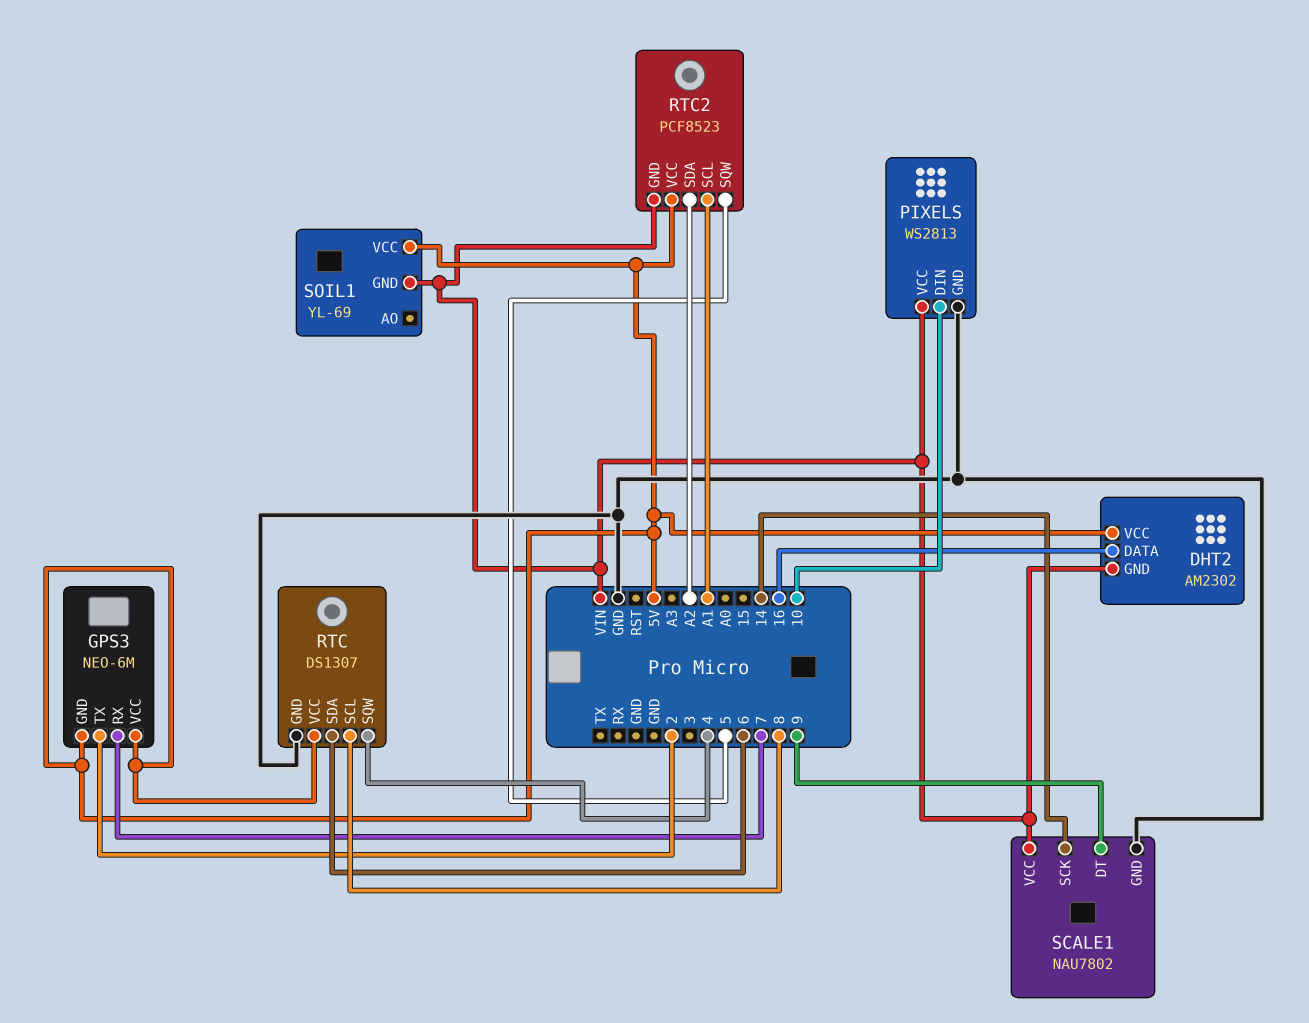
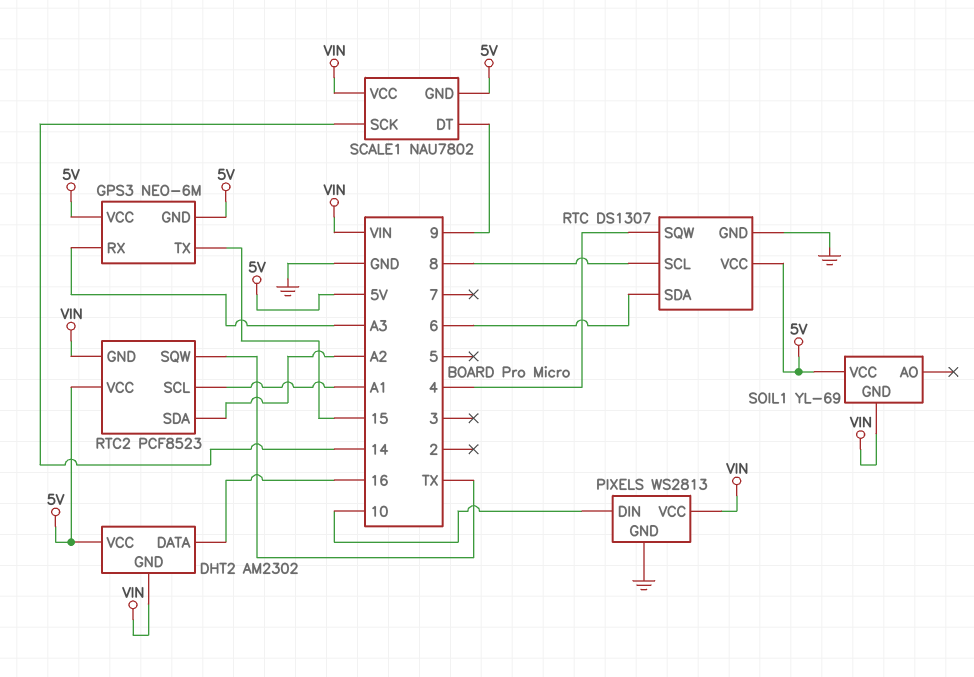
GPS3 pin RX: 7 -> A3
GPS3 pin TX: 2 -> 15
RTC2 pin SQW: 5 -> TX
SCALE1 pin GND: GND -> 5V

